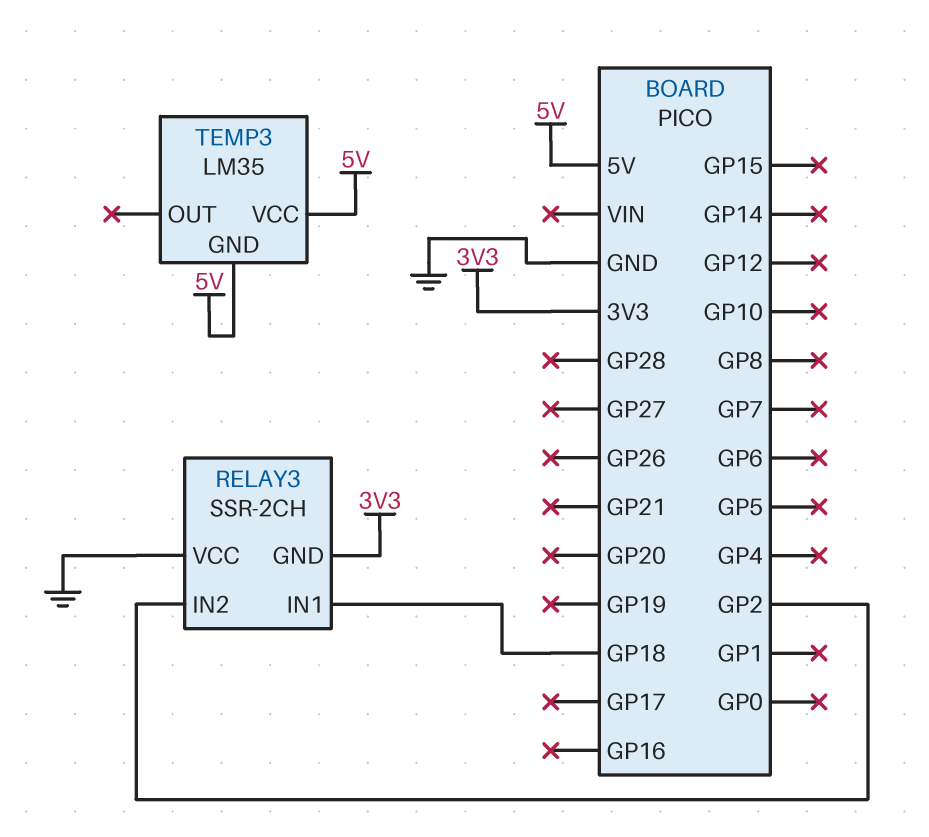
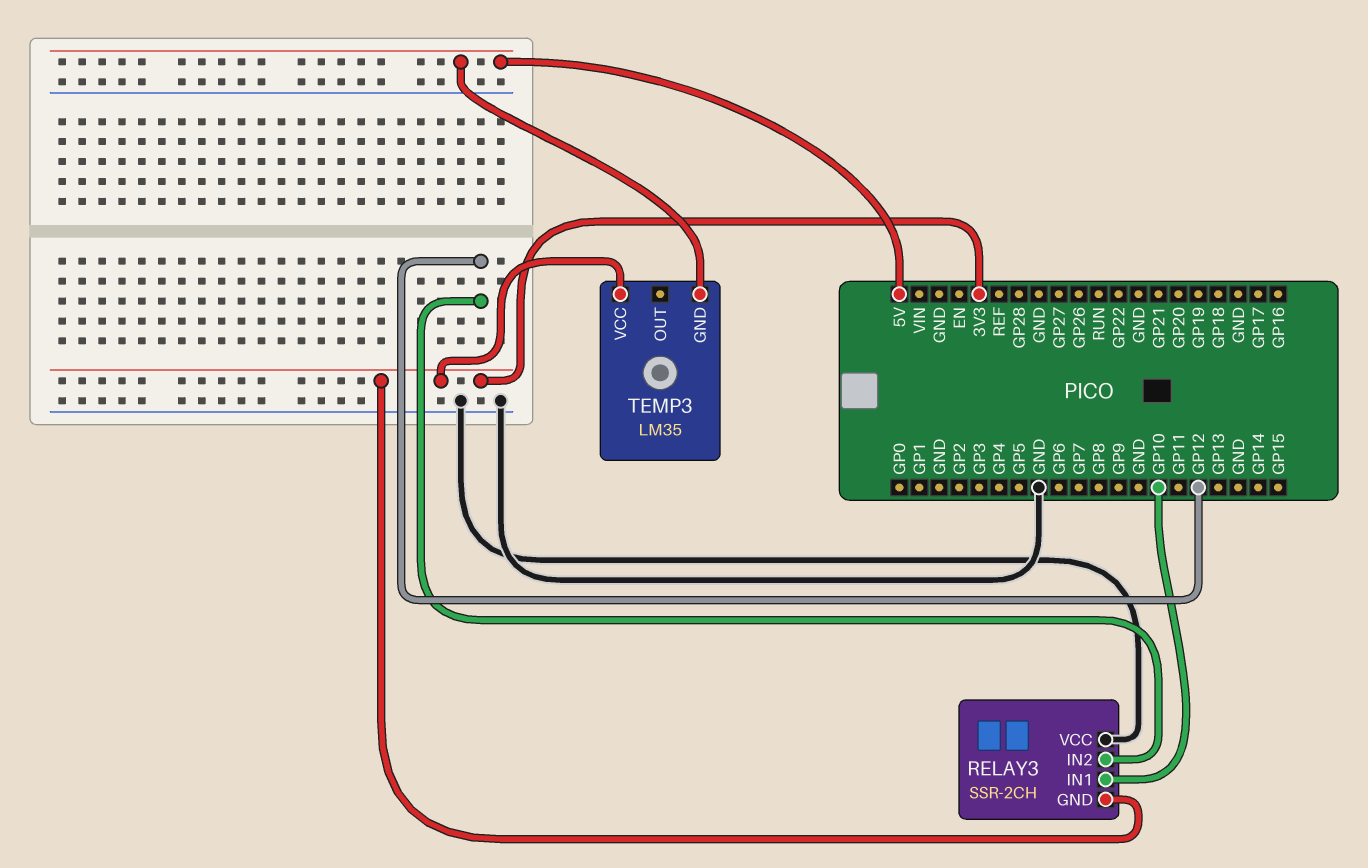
RELAY3 pin IN1: GP18 -> GP10
RELAY3 pin IN2: GP2 -> GP12
TEMP3 pin VCC: 5V -> 3V3

